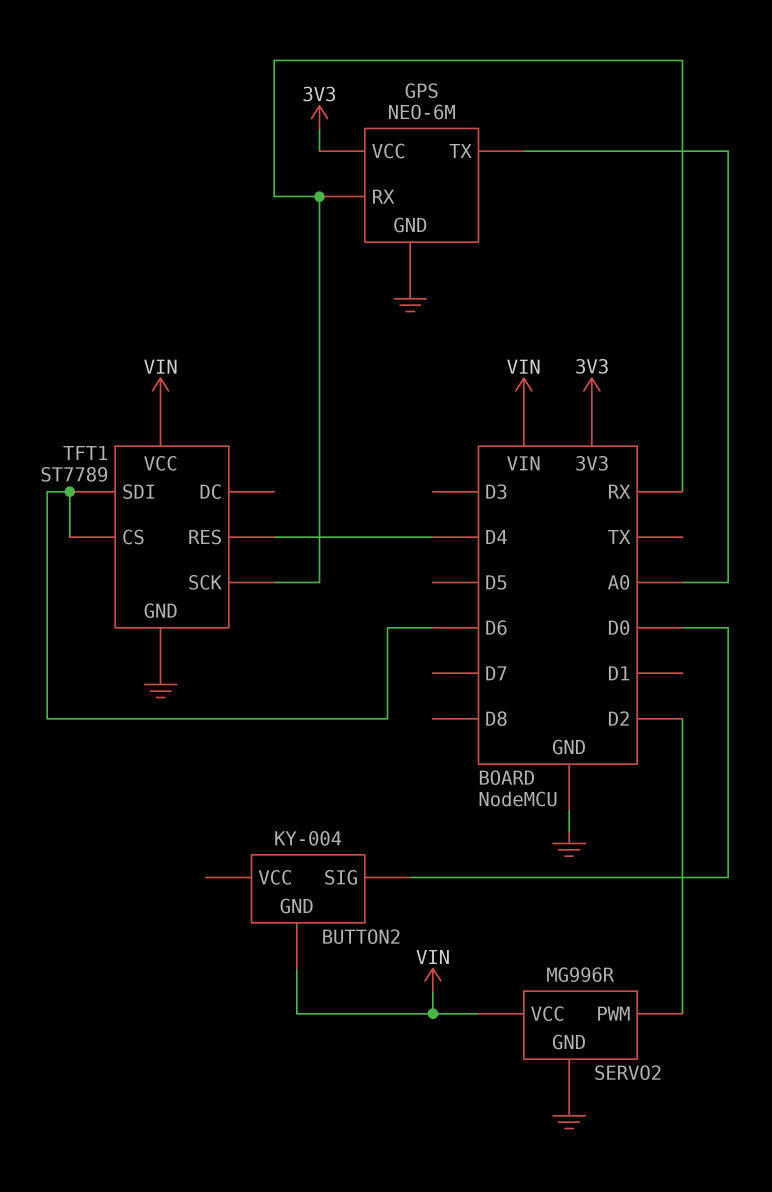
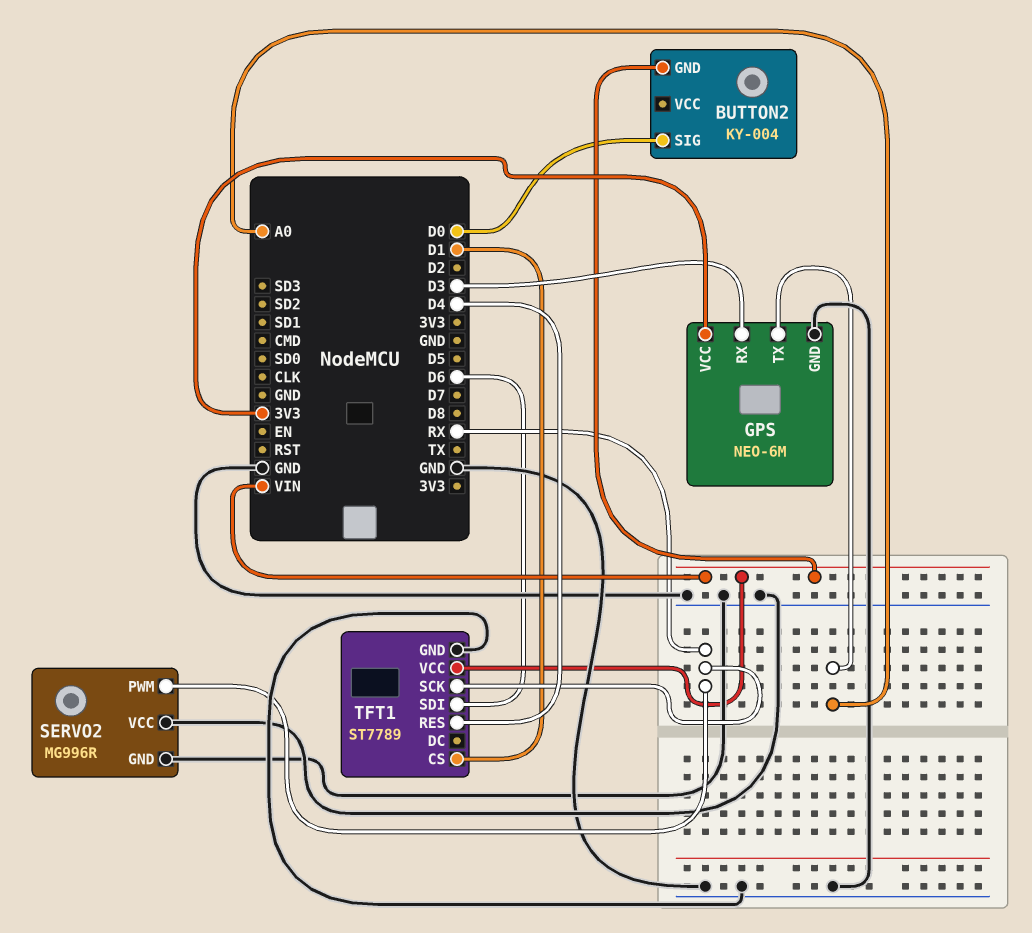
GPS pin RX: RX -> D3
SERVO2 pin PWM: D2 -> RX
SERVO2 pin VCC: VIN -> GND
TFT1 pin CS: D6 -> D1

